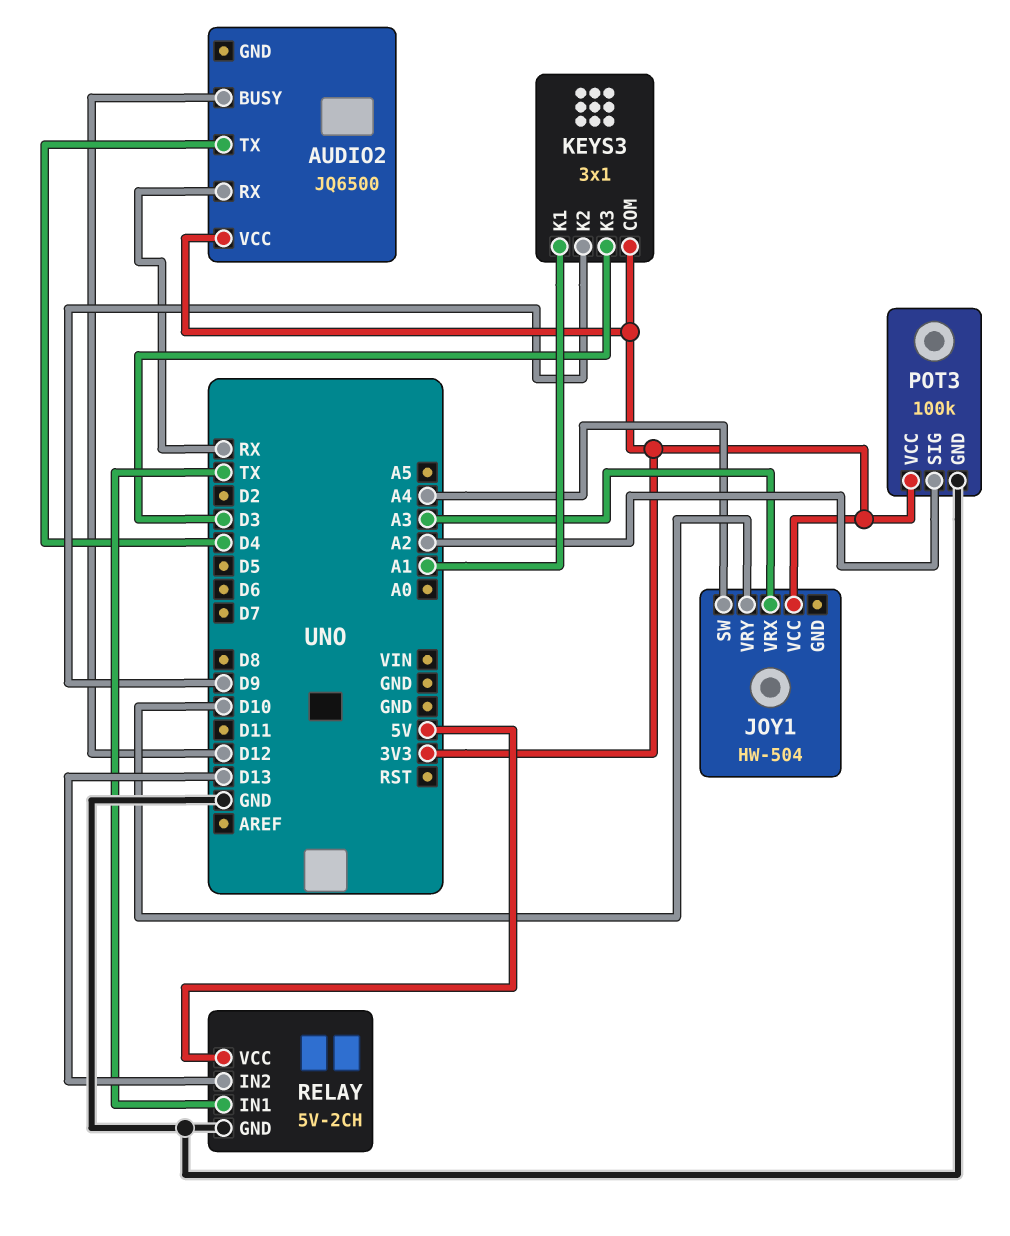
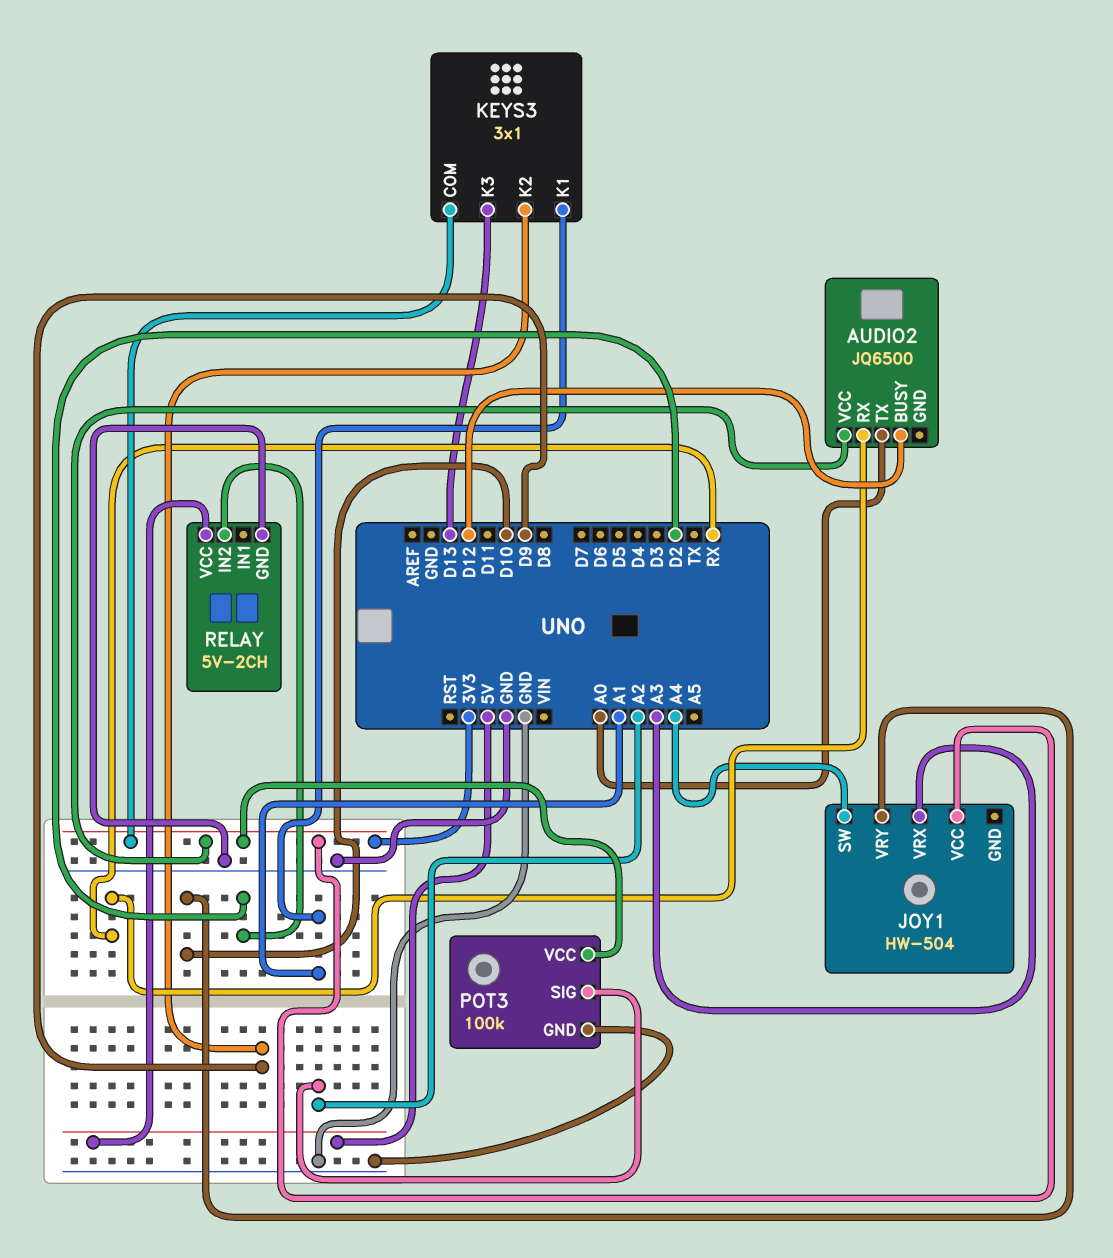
AUDIO2 pin TX: D4 -> A0
KEYS3 pin K3: D3 -> D13
RELAY pin IN1: TX -> none
RELAY pin IN2: D13 -> D2

